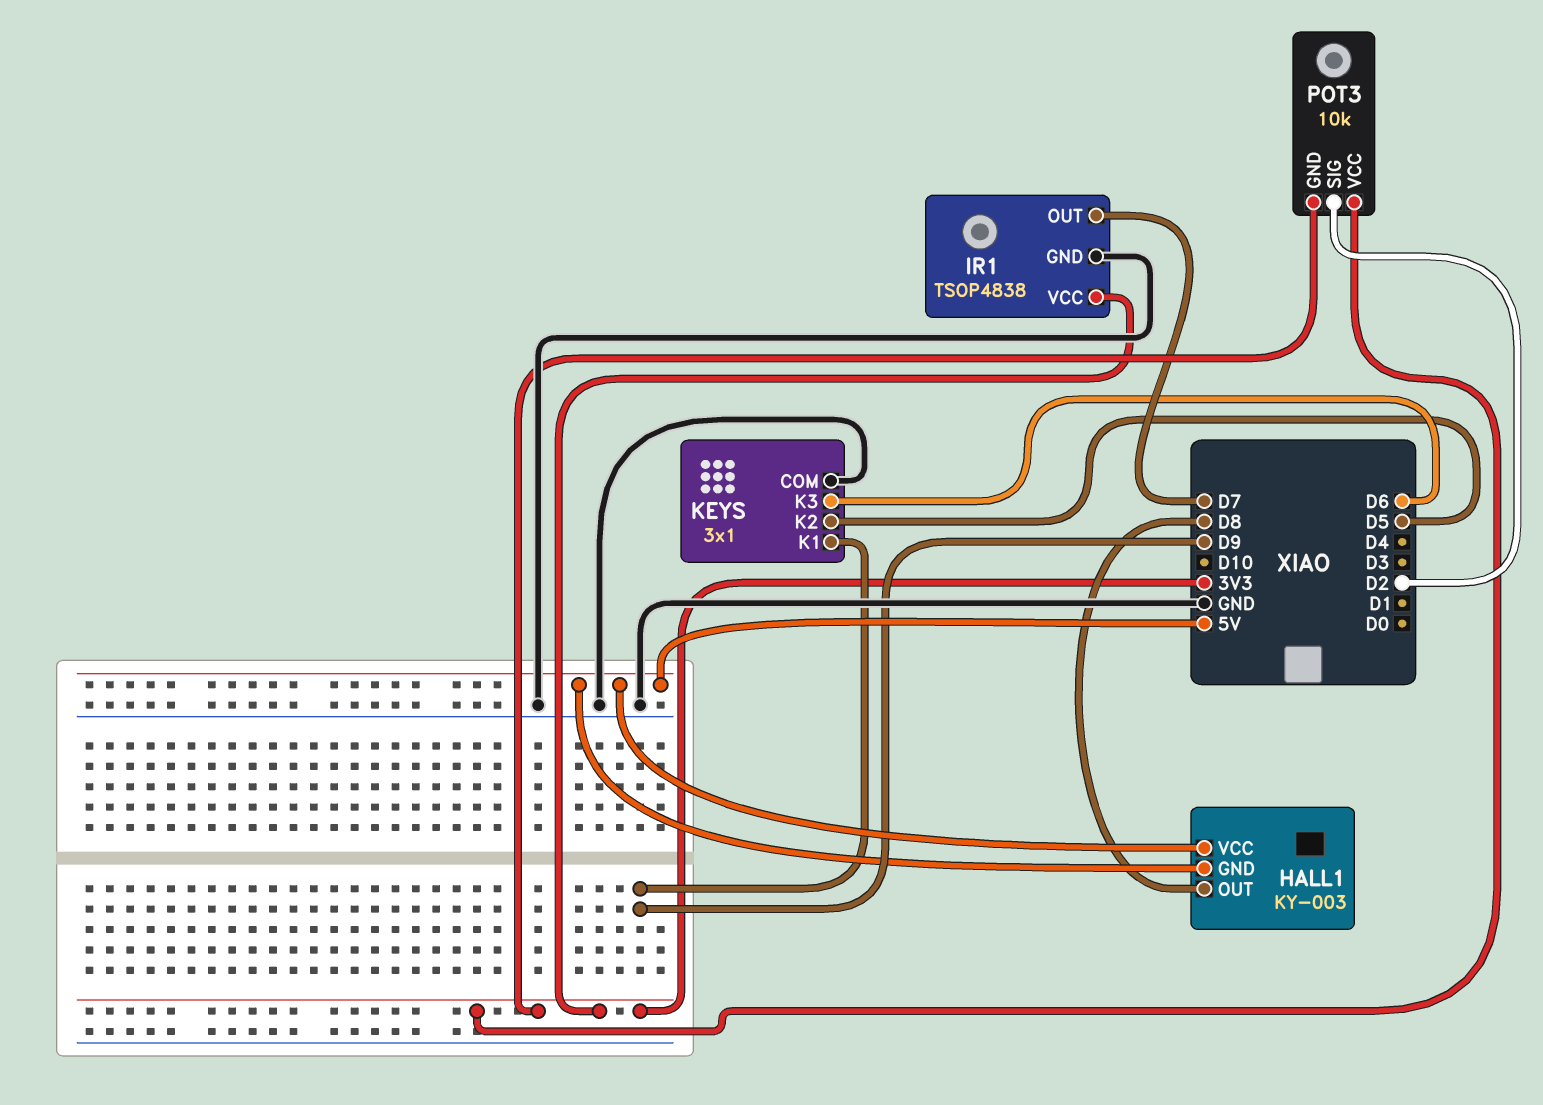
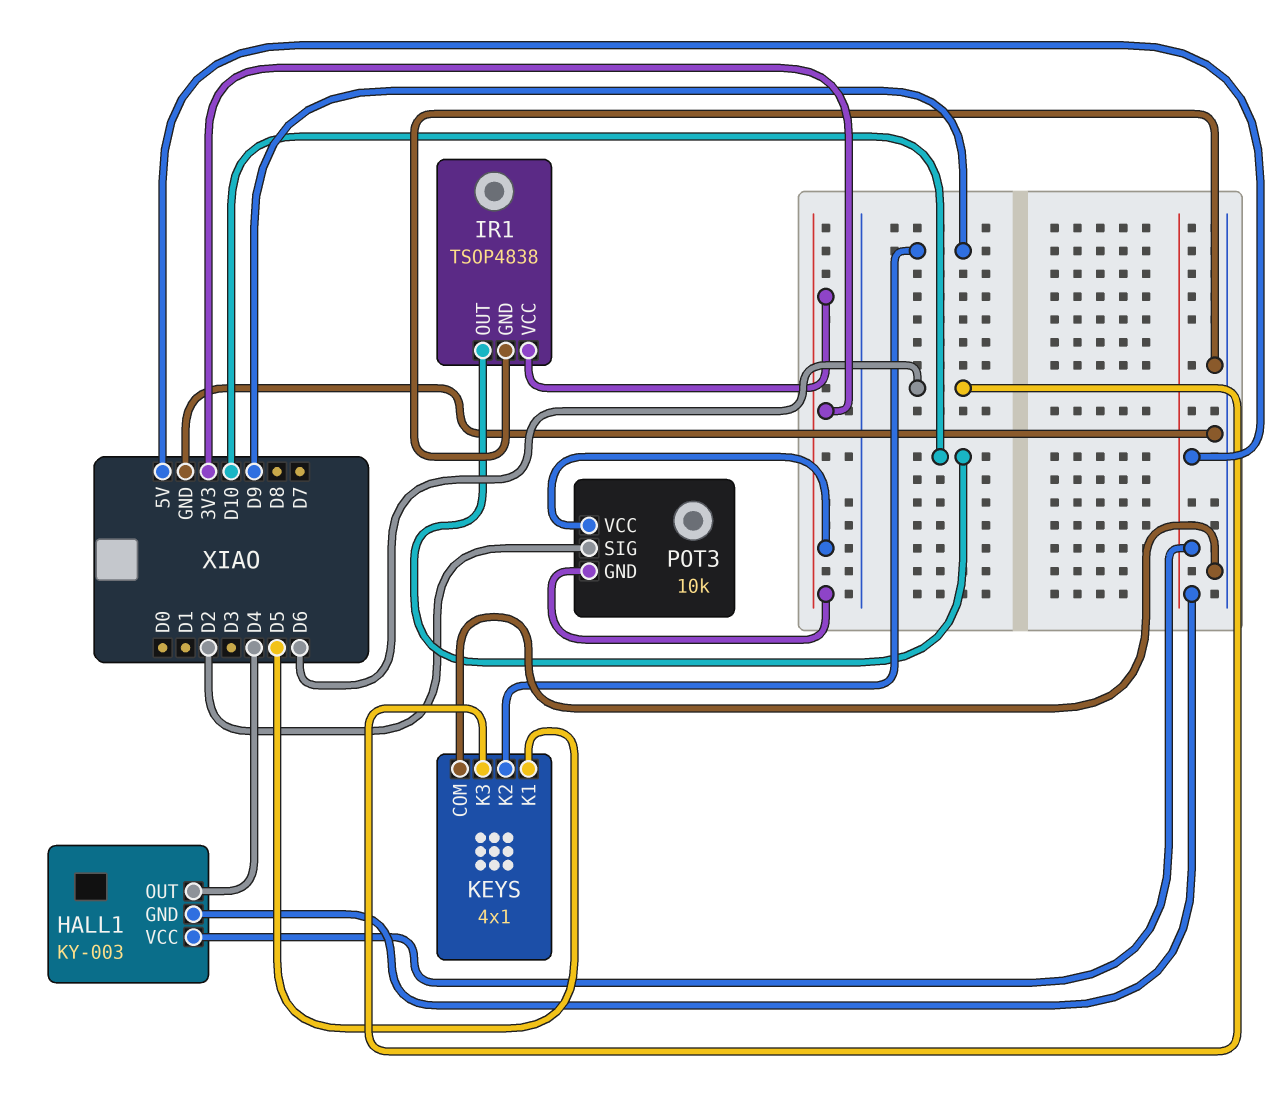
HALL1 pin OUT: D8 -> D4
IR1 pin OUT: D7 -> D10
KEYS: 3x1 -> 4x1
KEYS pin K1: D9 -> D5
KEYS pin K2: D5 -> D9

